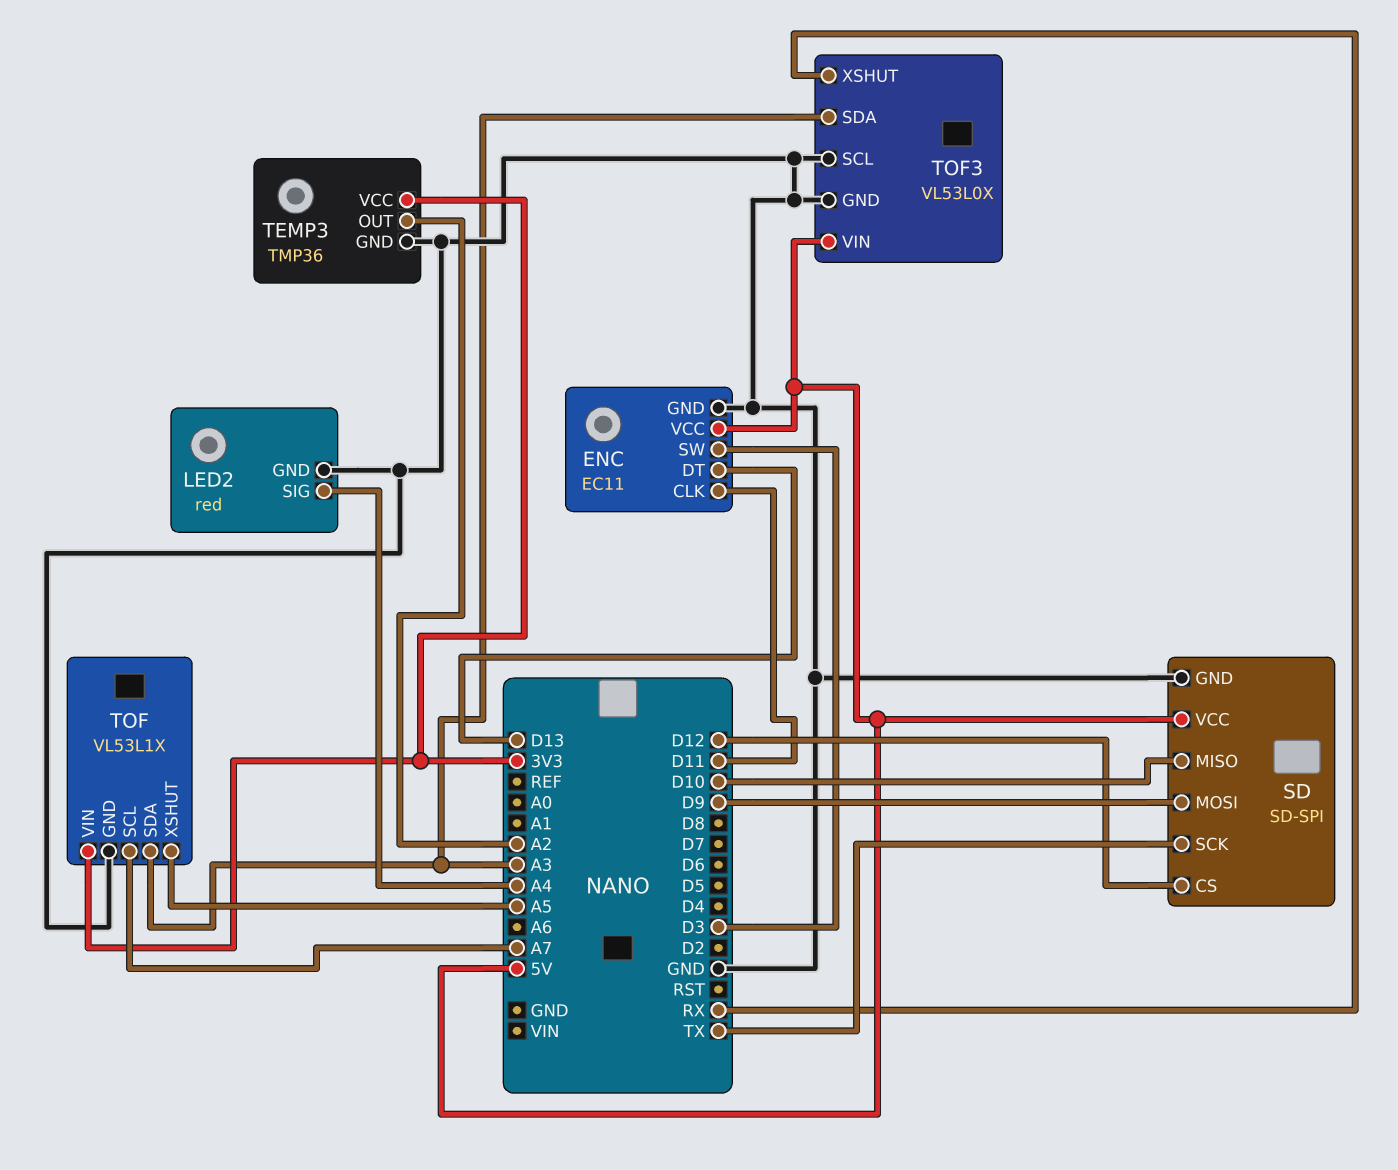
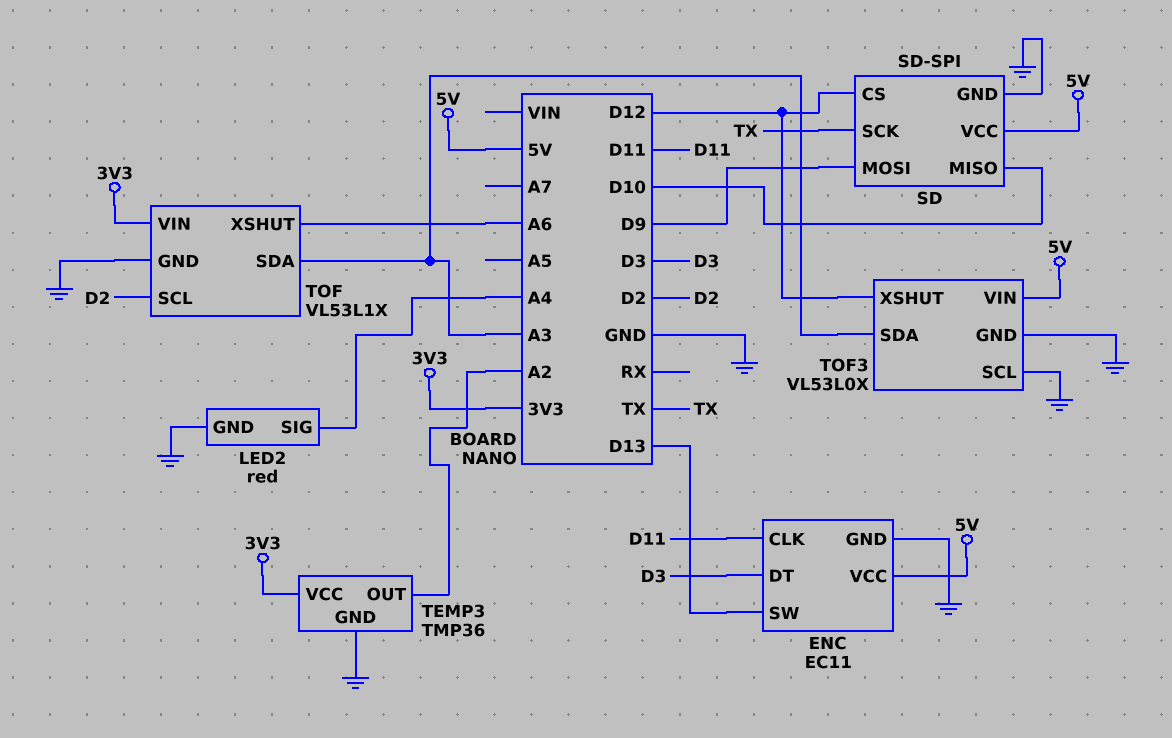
ENC pin DT: D13 -> D3
ENC pin SW: D3 -> D13
TOF pin SCL: A7 -> D2
TOF pin XSHUT: A5 -> A6
TOF3 pin XSHUT: RX -> D12

